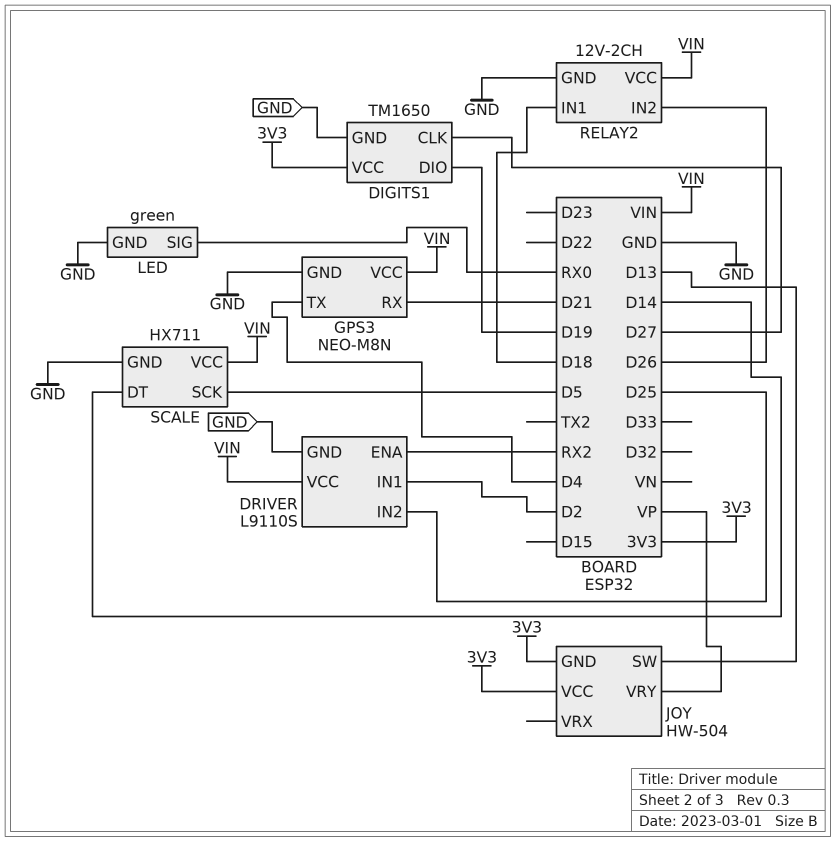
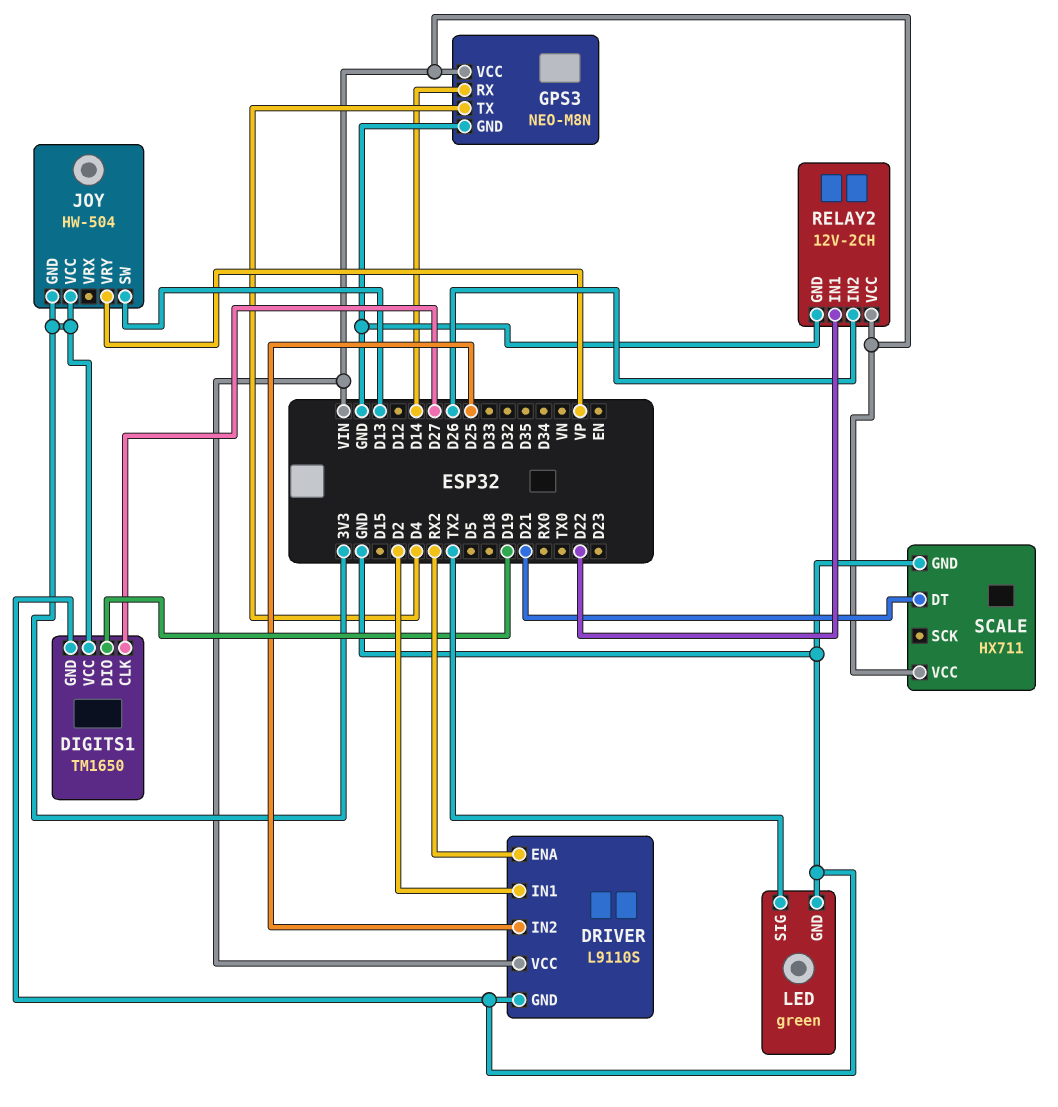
GPS3 pin RX: D21 -> D14
LED pin SIG: RX0 -> TX2
RELAY2 pin IN1: D18 -> D22
SCALE pin DT: D14 -> D21
SCALE pin SCK: D5 -> none

